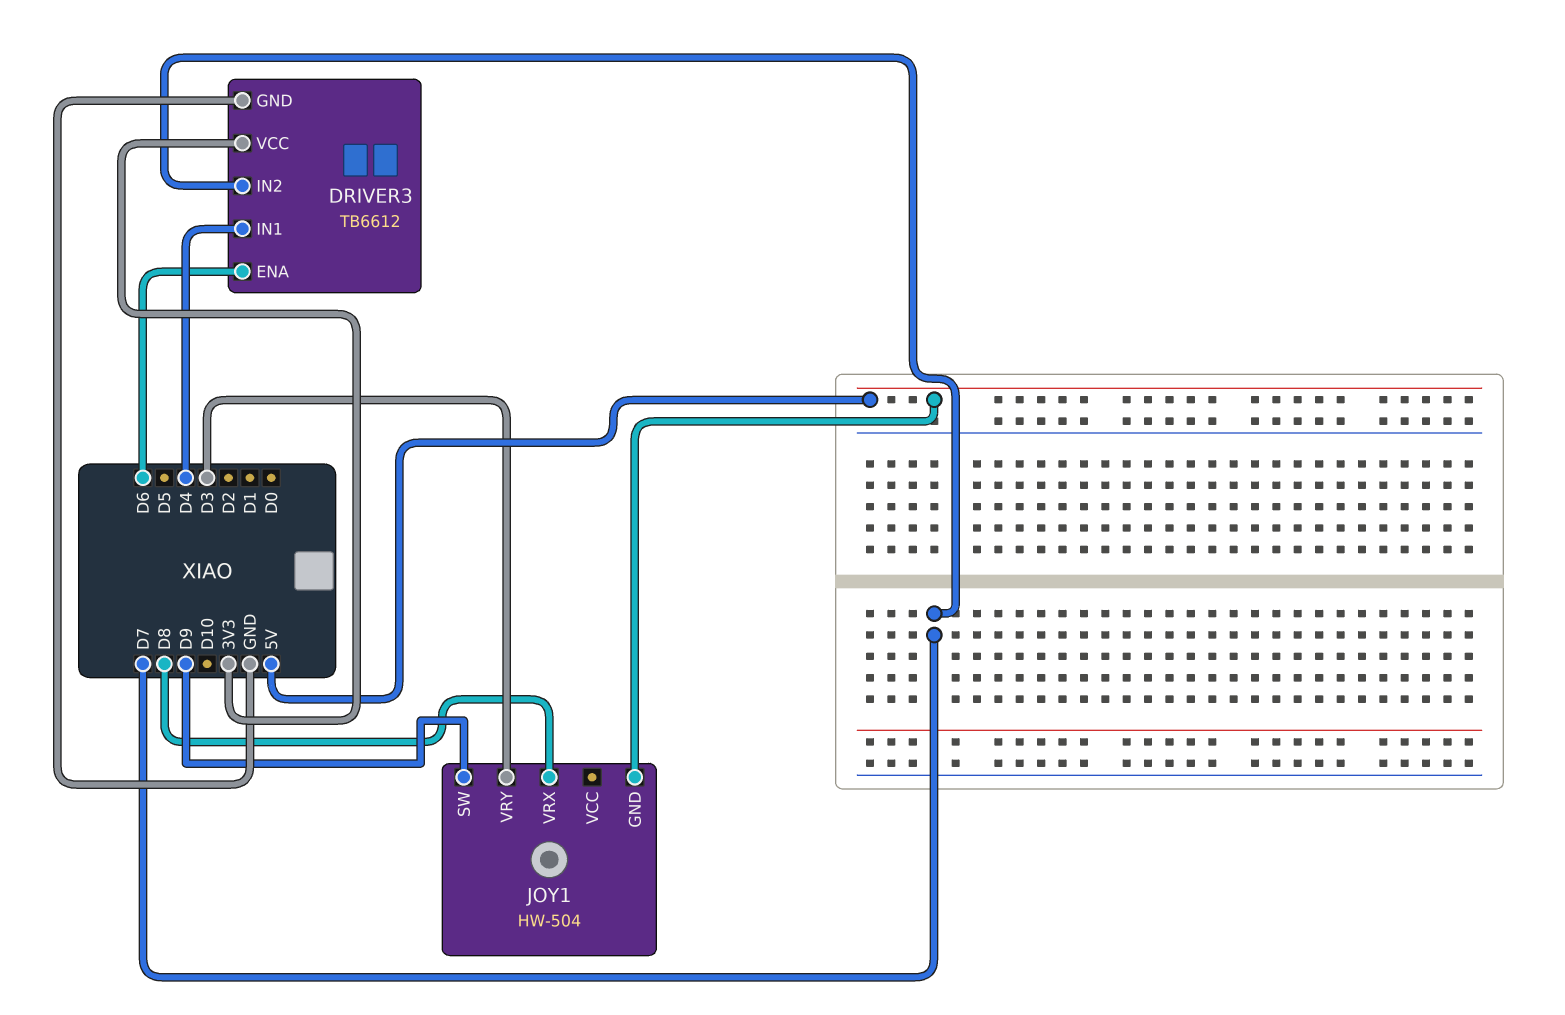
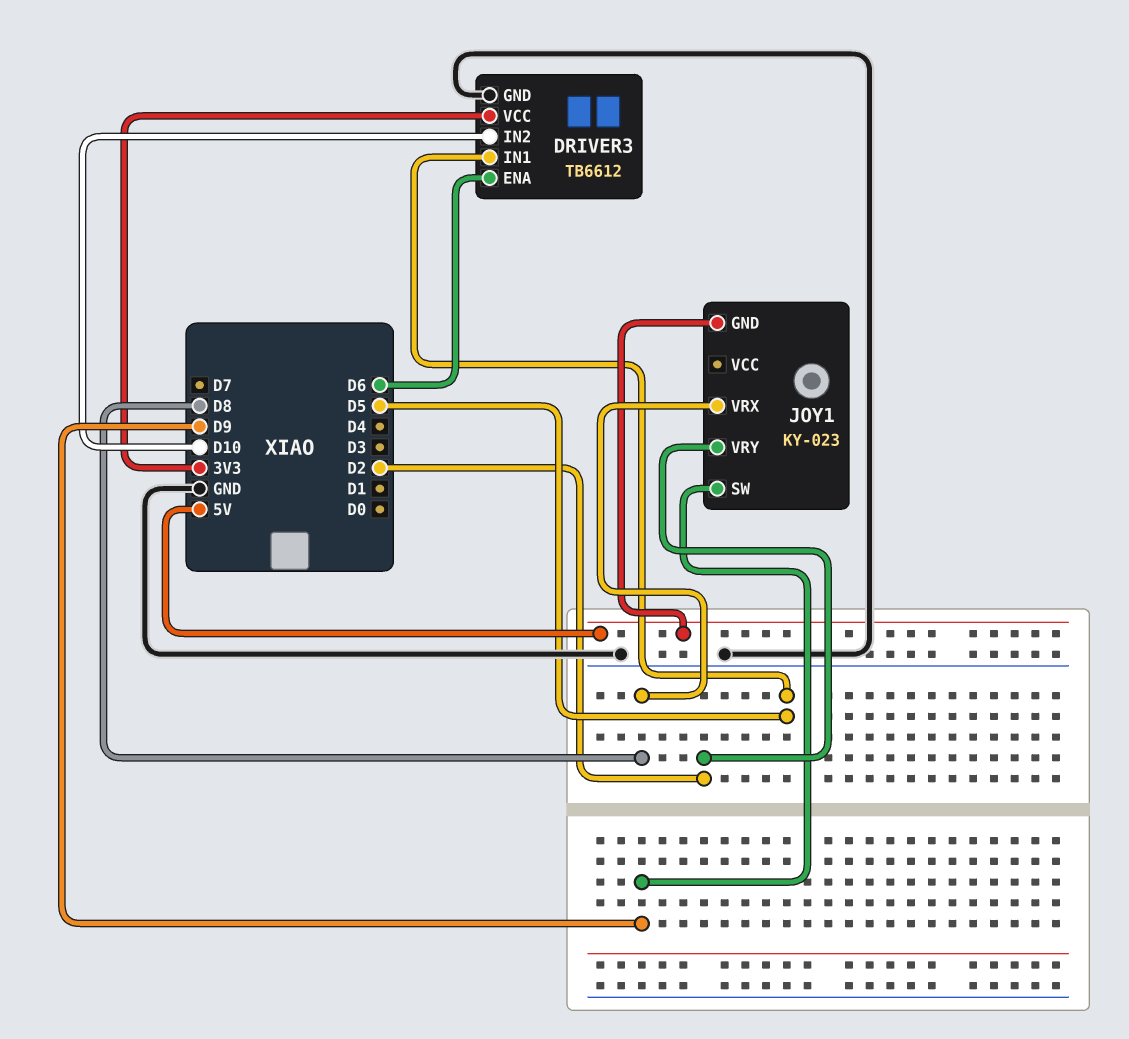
DRIVER3 pin IN1: D4 -> D5
DRIVER3 pin IN2: D7 -> D10
JOY1: HW-504 -> KY-023
JOY1 pin VRY: D3 -> D2

